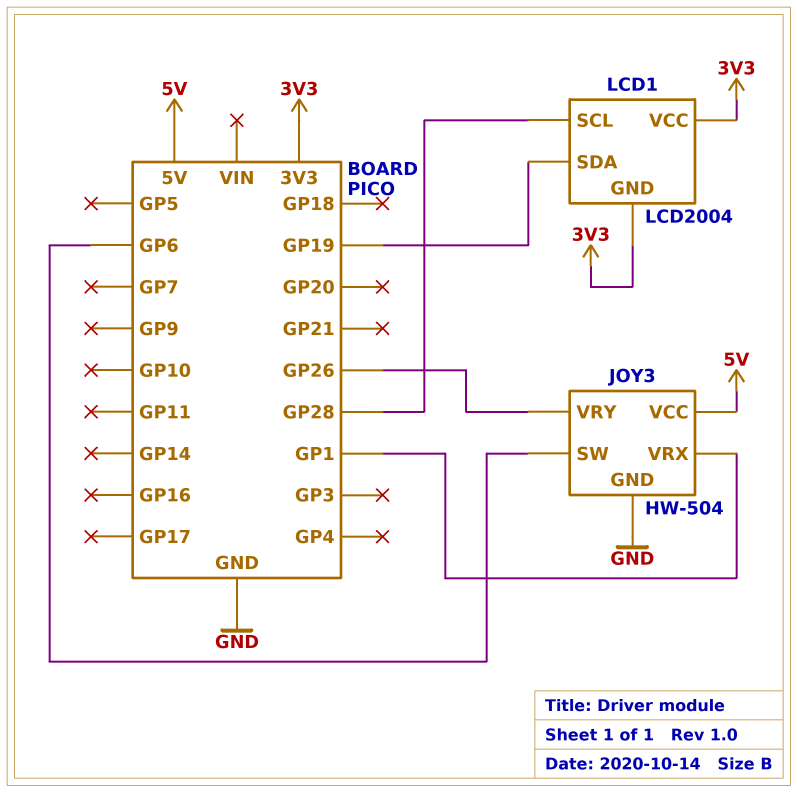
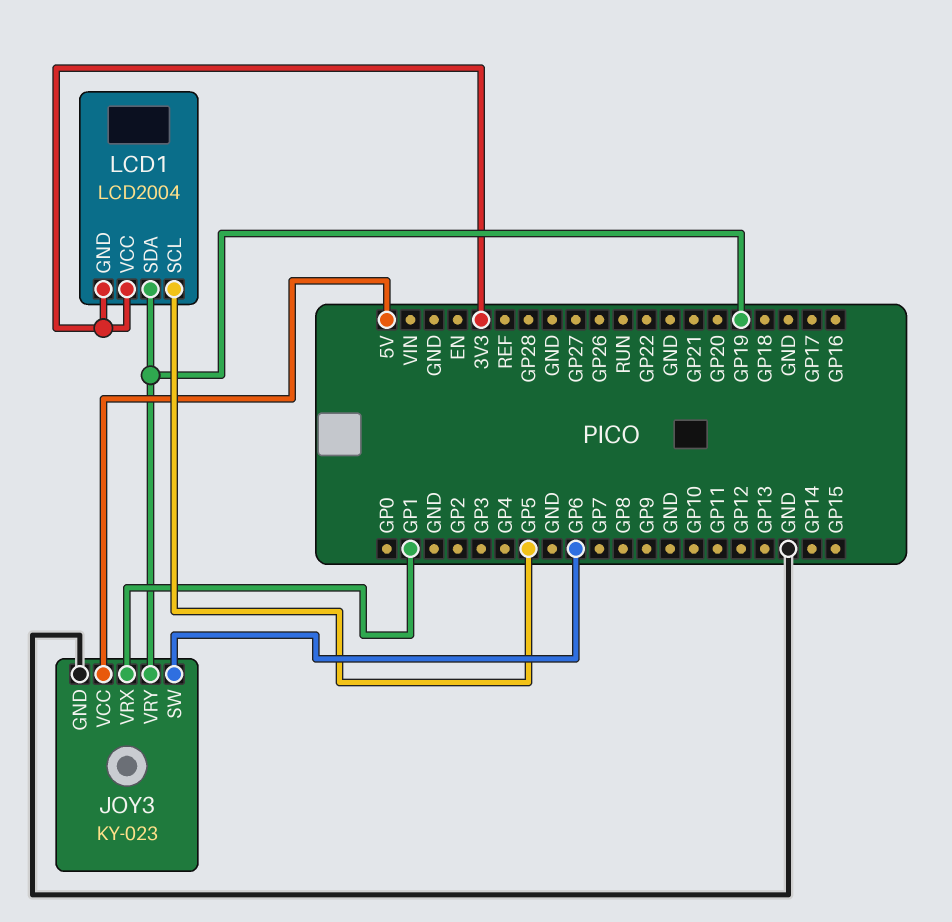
JOY3: HW-504 -> KY-023
JOY3 pin VRY: GP26 -> GP19
LCD1 pin SCL: GP28 -> GP5

